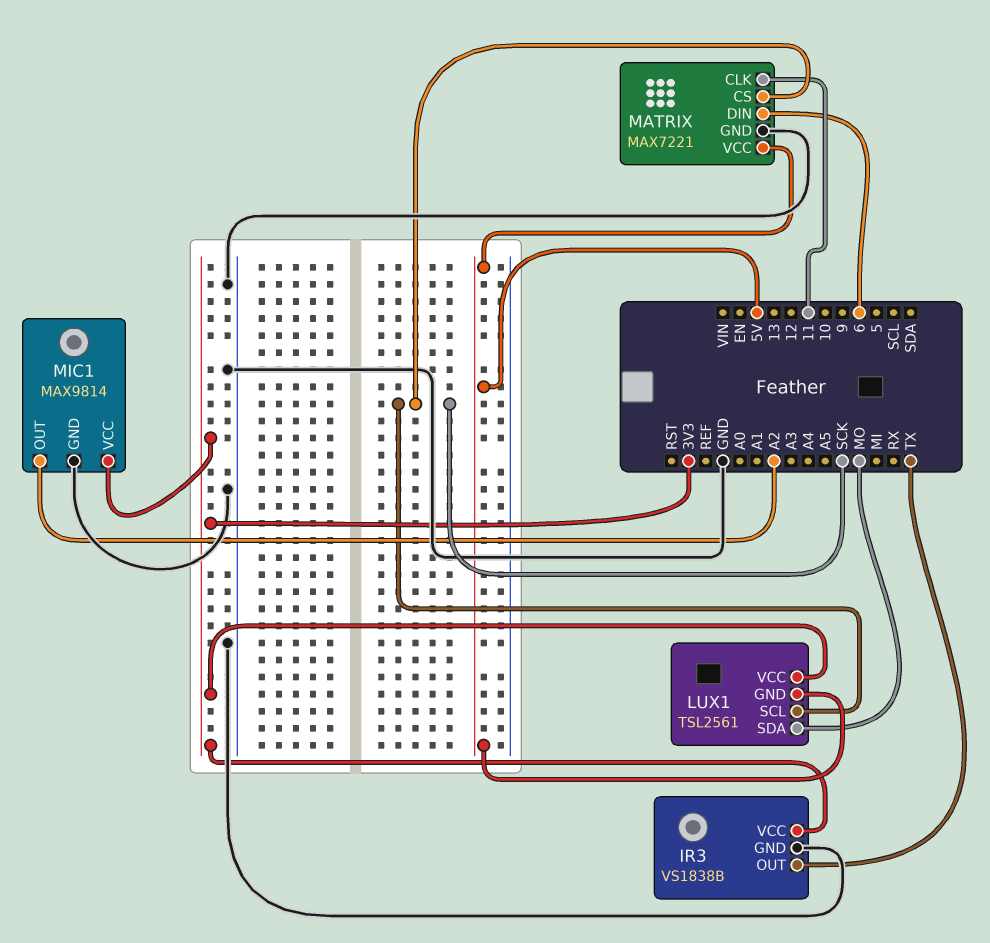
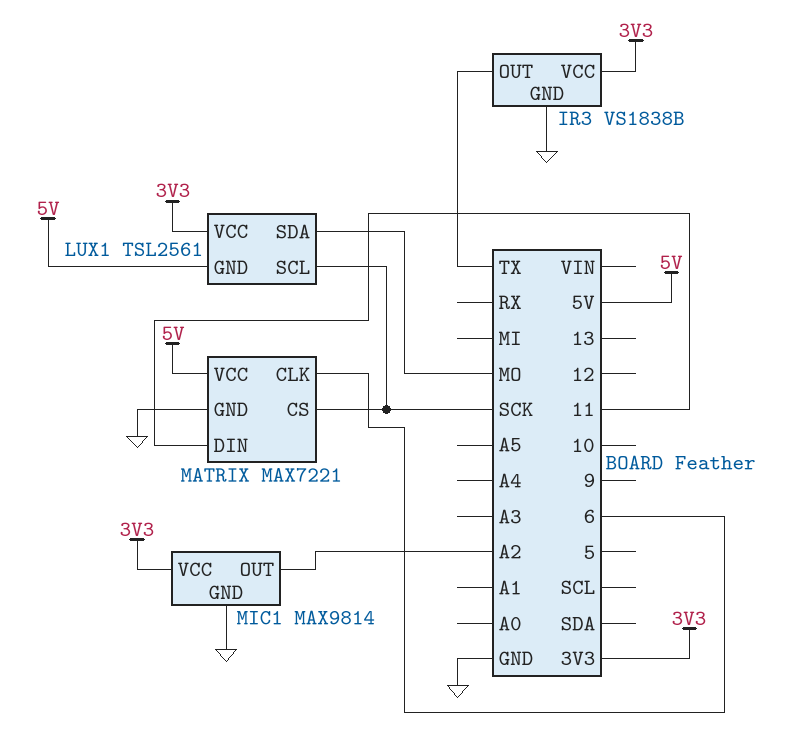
MATRIX pin CLK: 11 -> 6
MATRIX pin DIN: 6 -> 11

